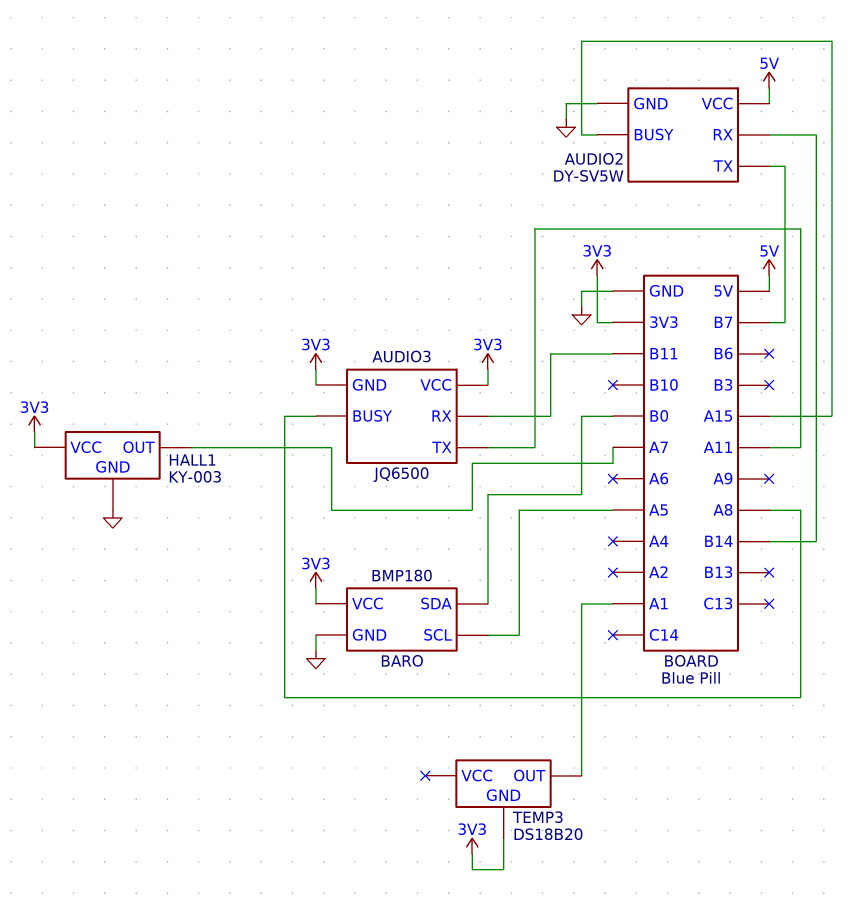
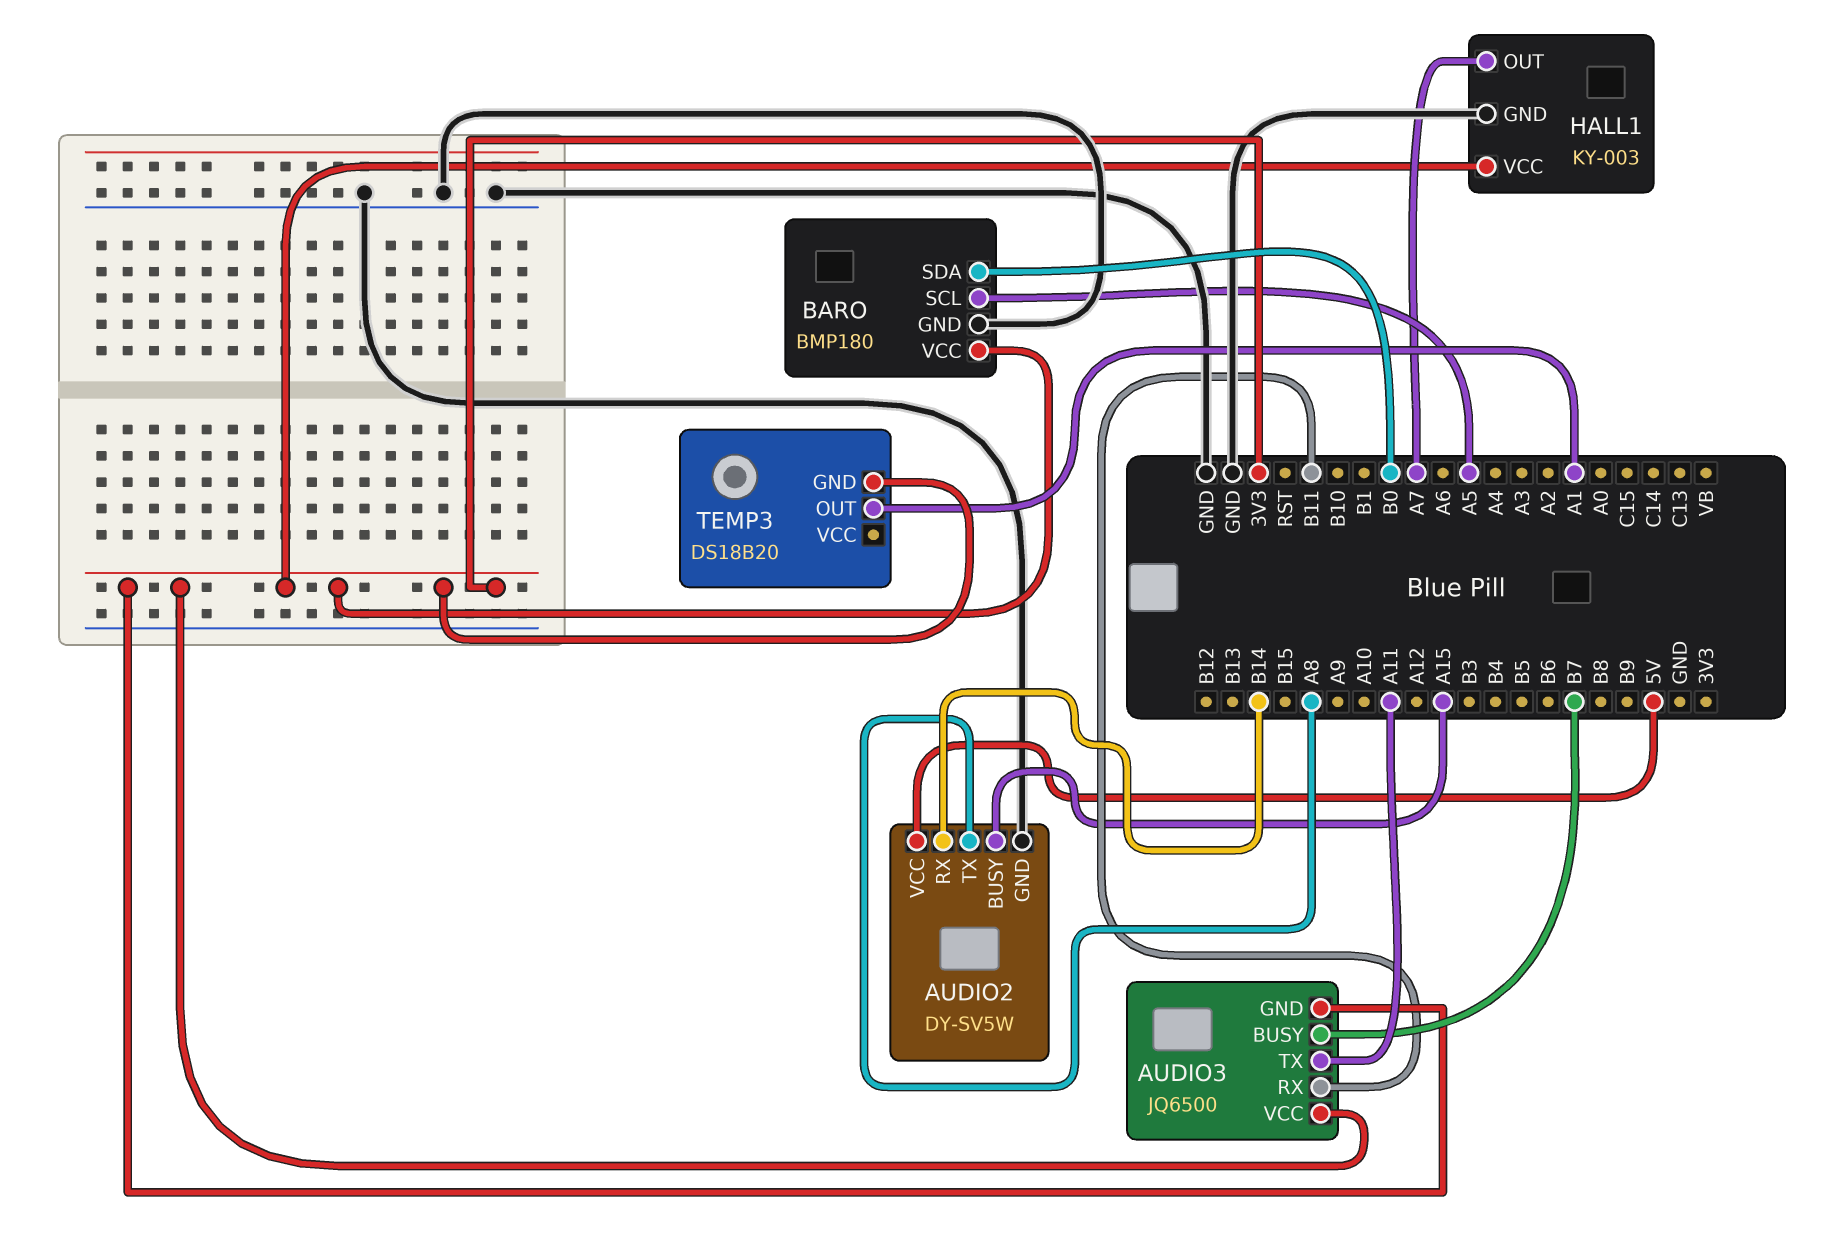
AUDIO2 pin TX: B7 -> A8
AUDIO3 pin BUSY: A8 -> B7

